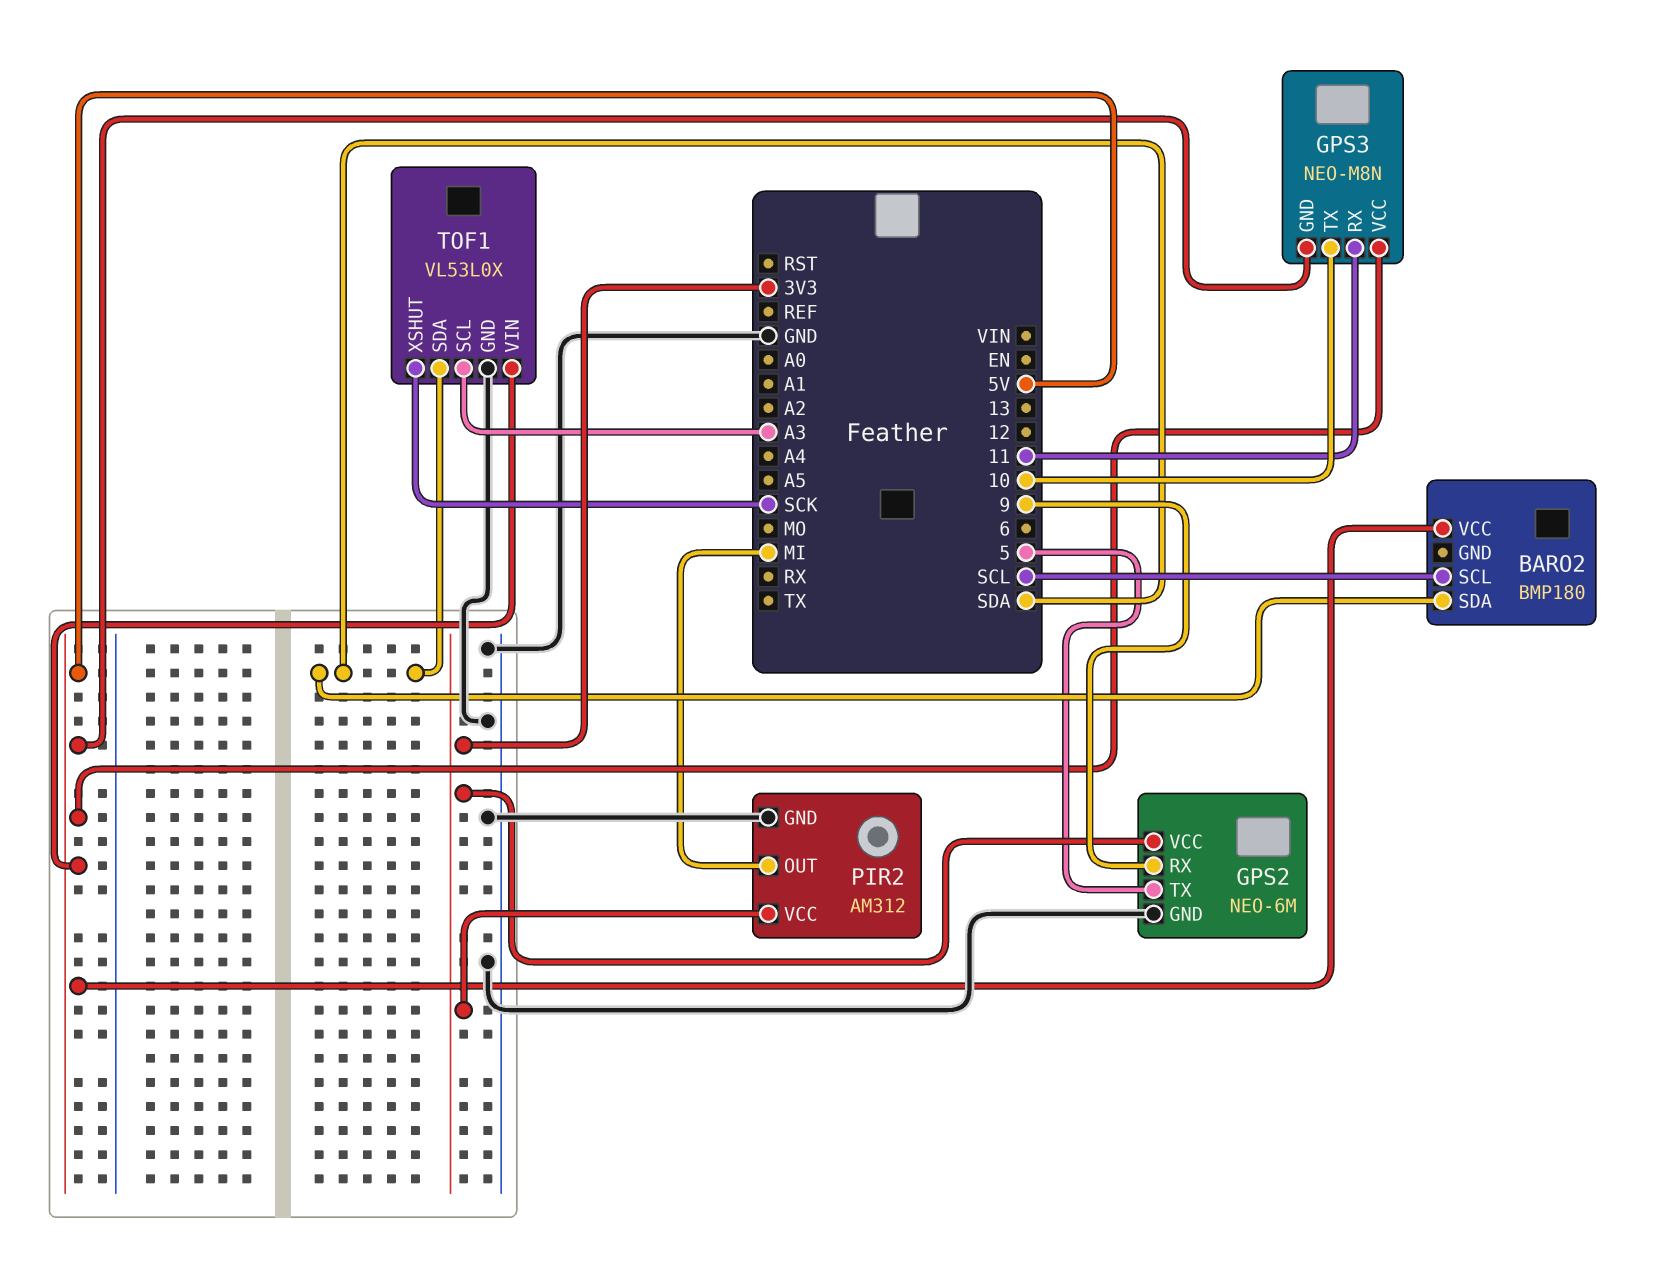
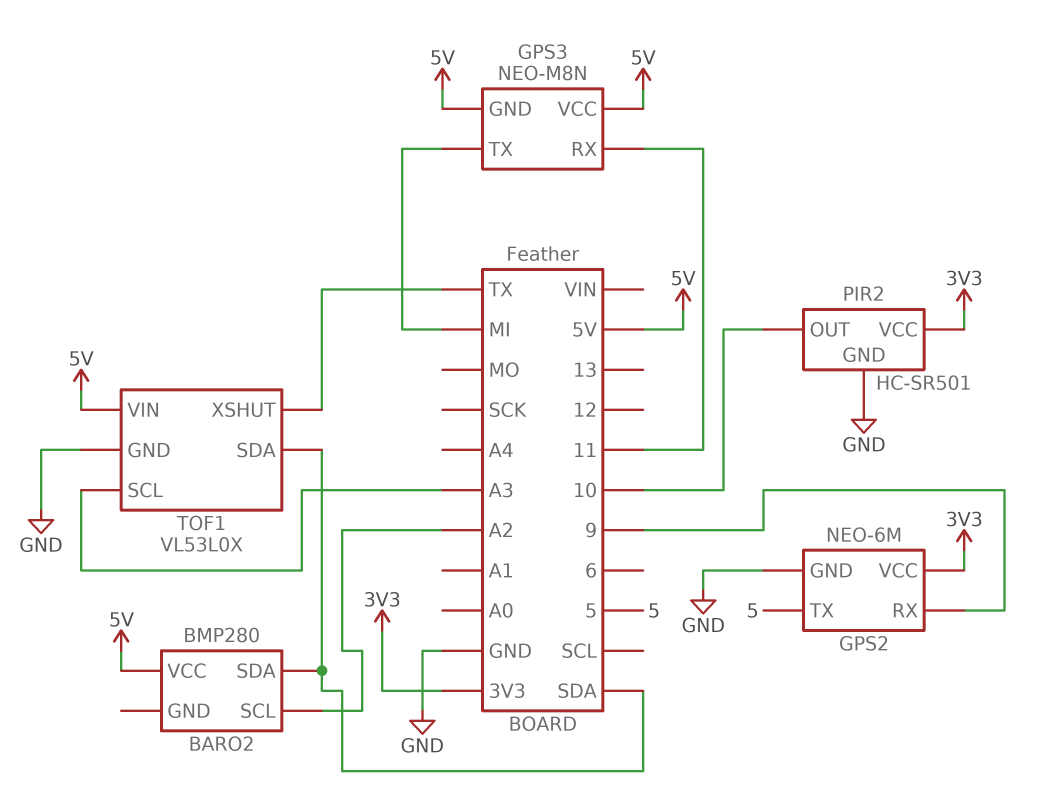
BARO2: BMP180 -> BMP280
BARO2 pin SCL: SCL -> A2
GPS3 pin TX: 10 -> MI
PIR2: AM312 -> HC-SR501
PIR2 pin OUT: MI -> 10
TOF1 pin XSHUT: SCK -> TX

